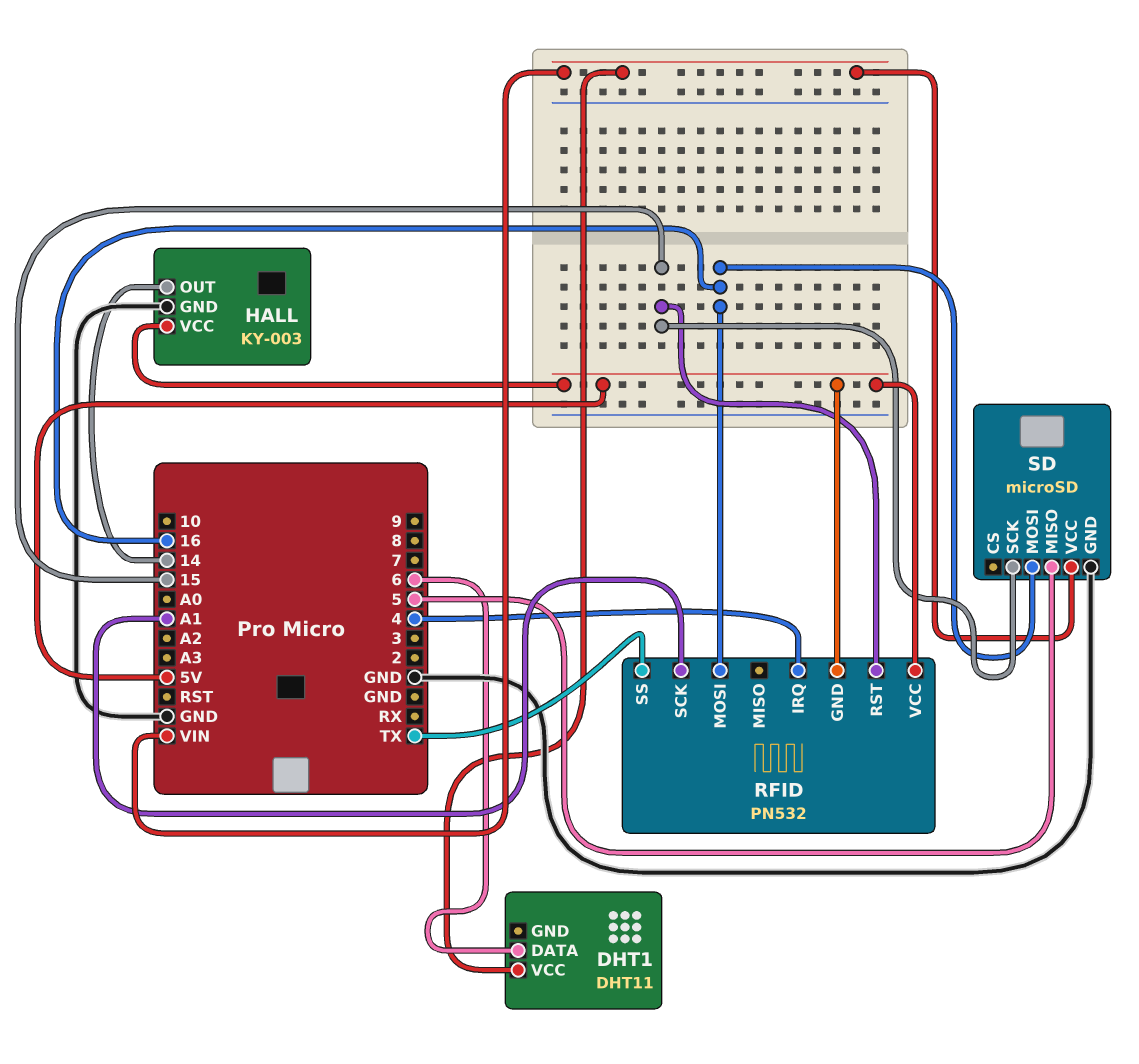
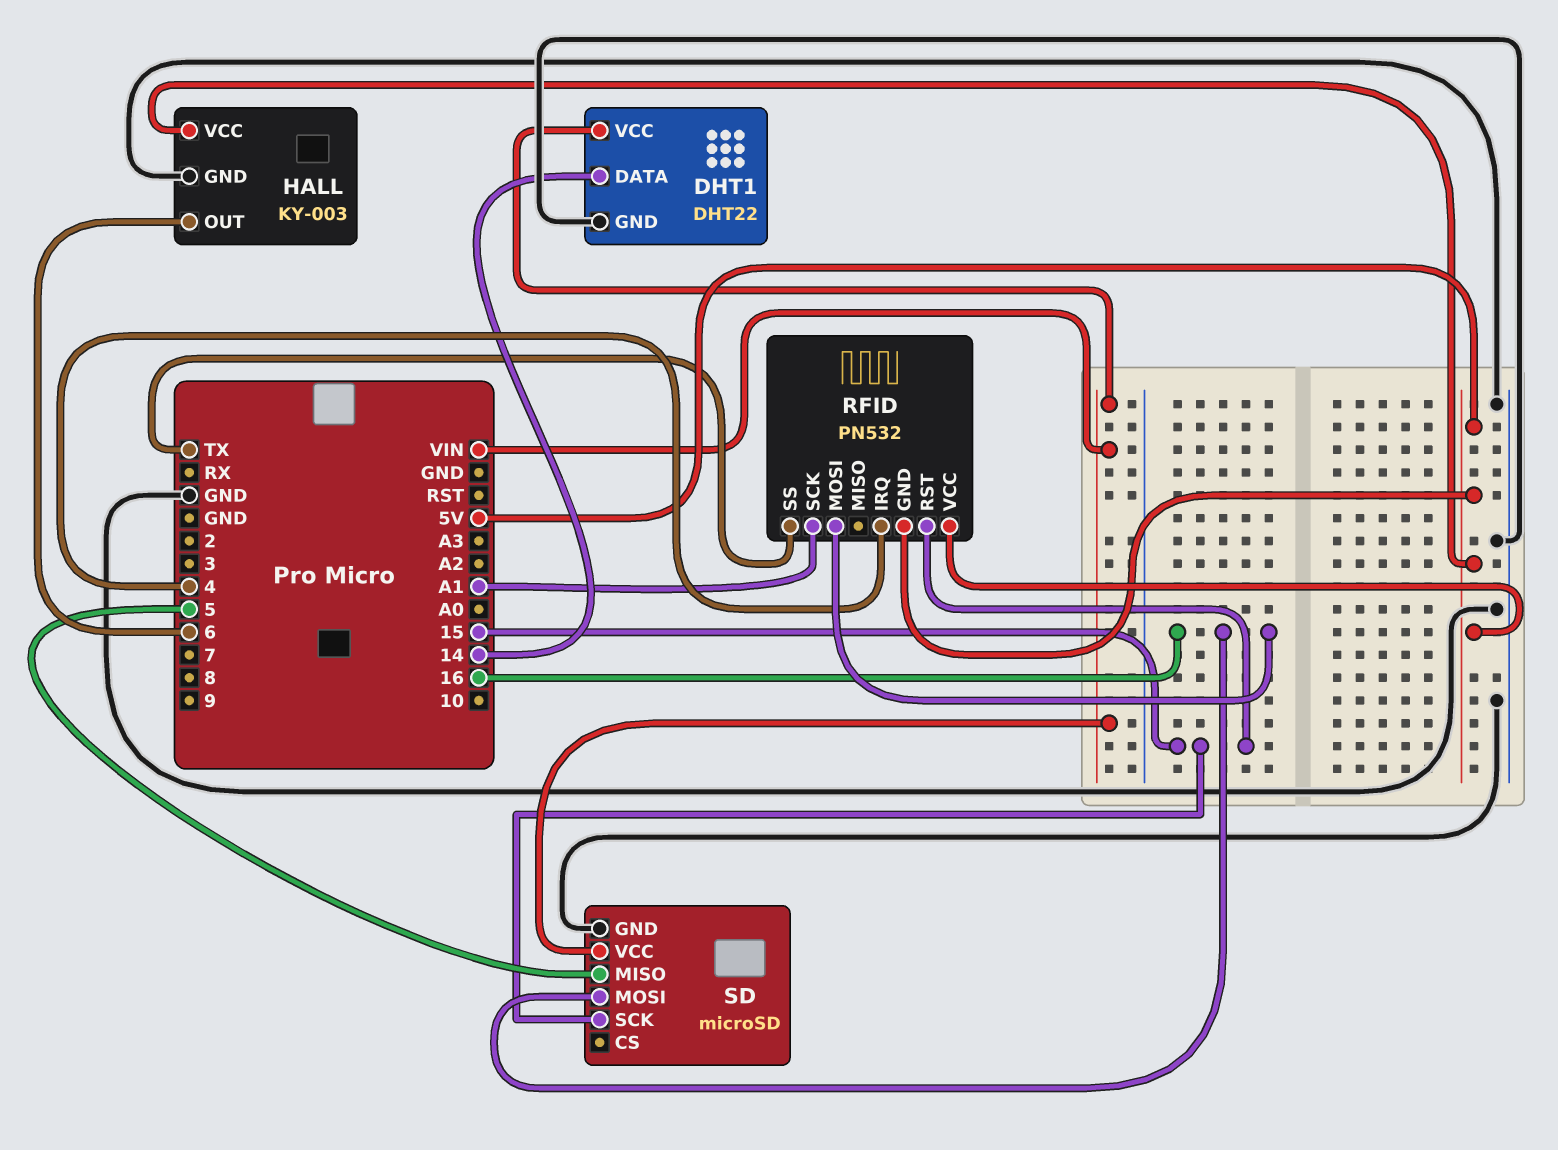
DHT1: DHT11 -> DHT22
DHT1 pin DATA: 6 -> 14
DHT1 pin GND: none -> GND
HALL pin OUT: 14 -> 6

